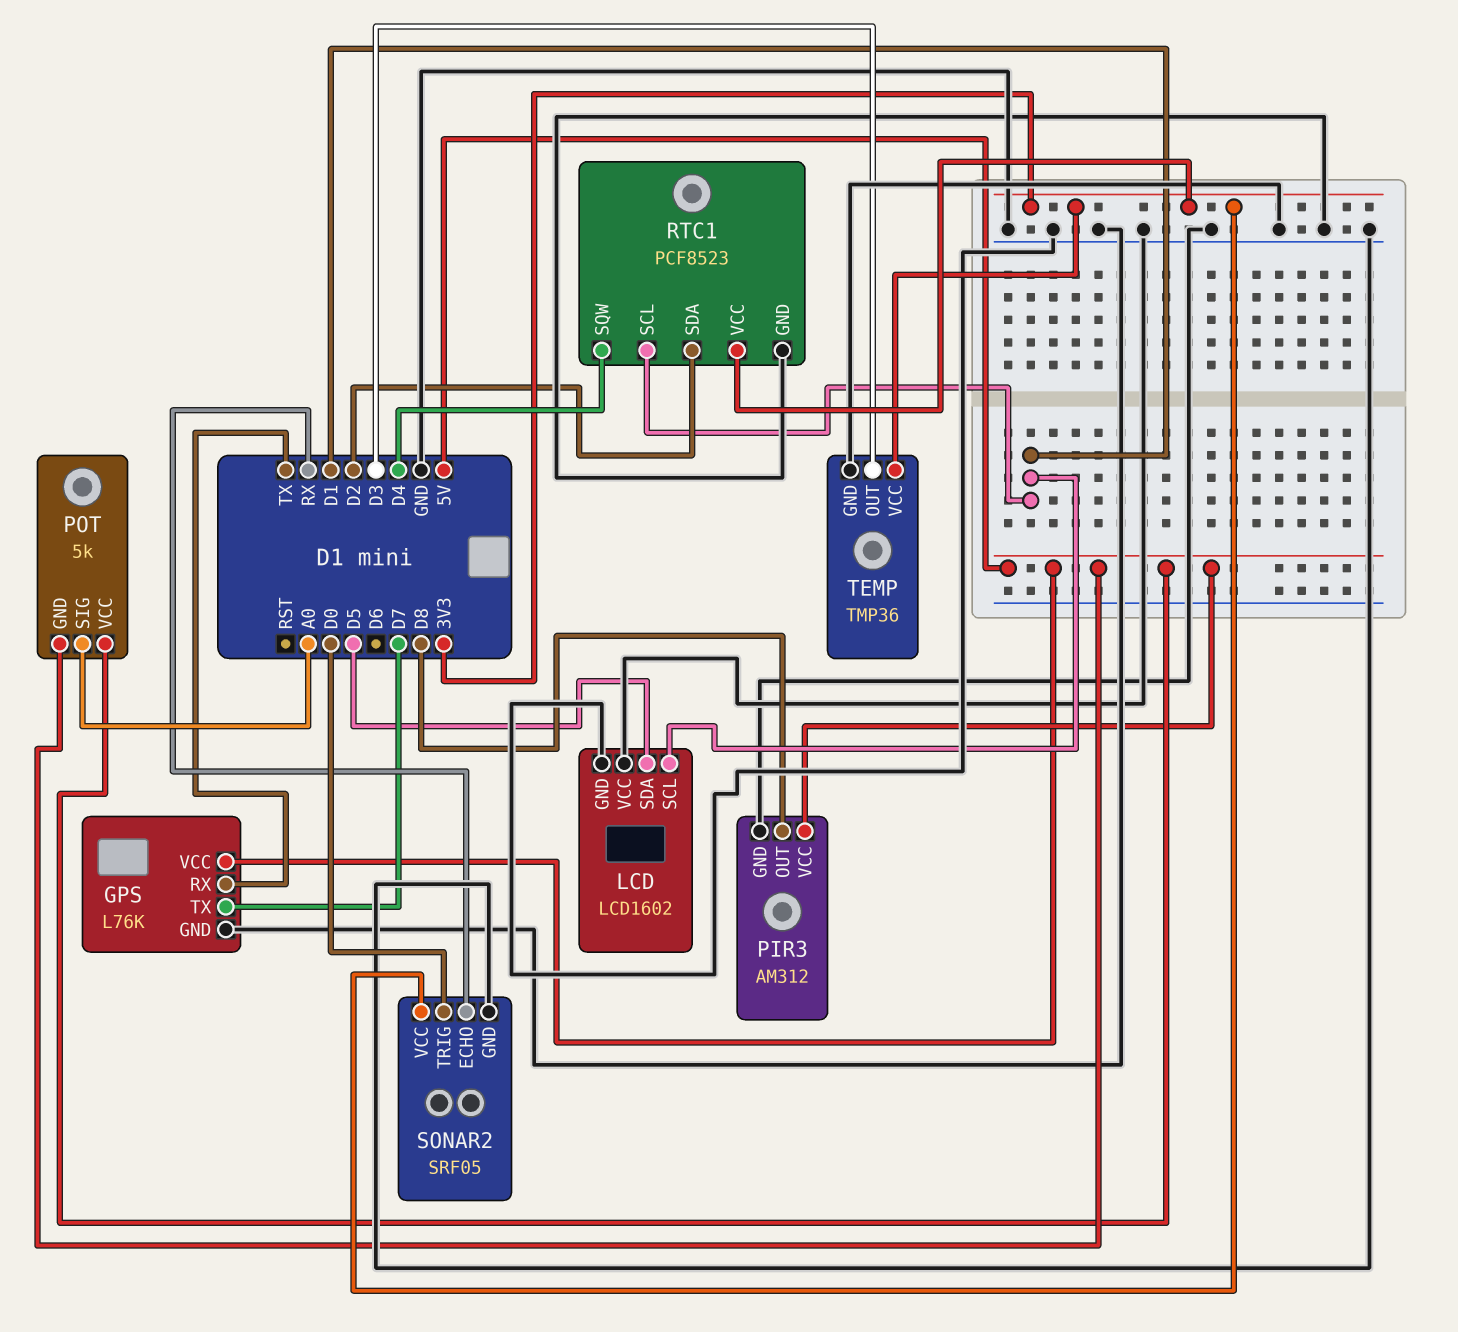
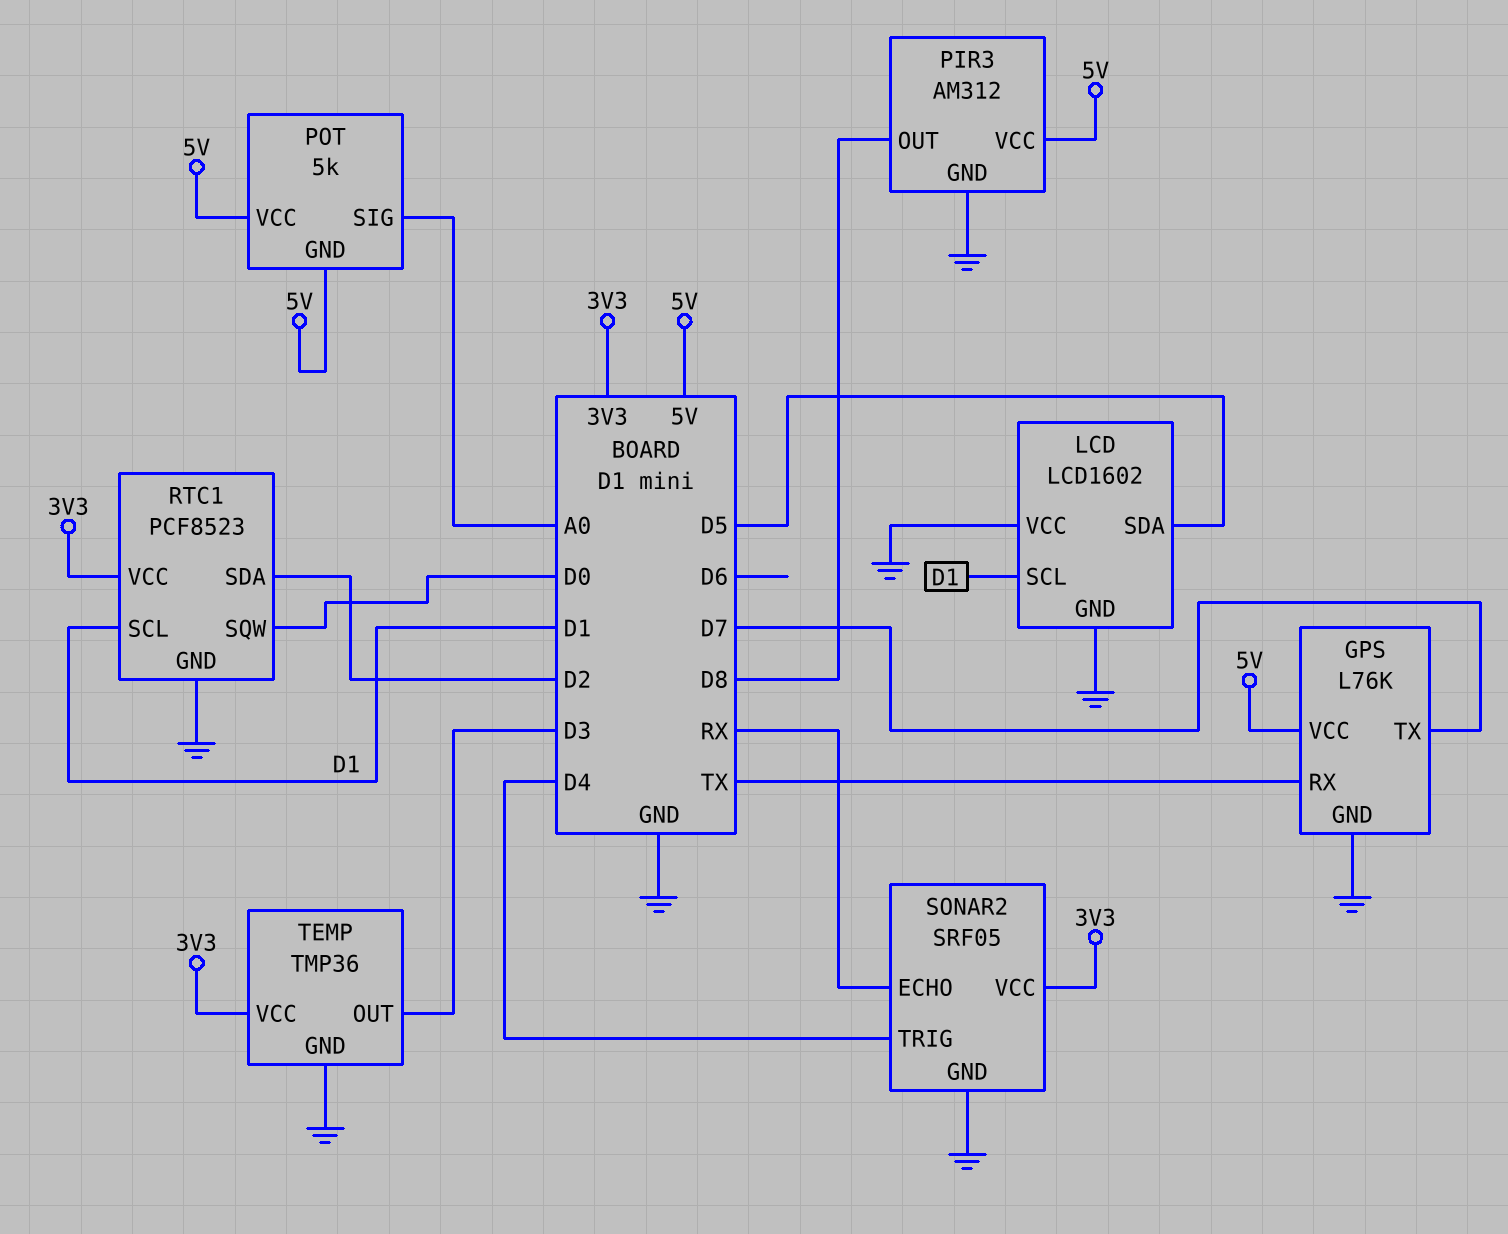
RTC1 pin SQW: D4 -> D0
SONAR2 pin TRIG: D0 -> D4

